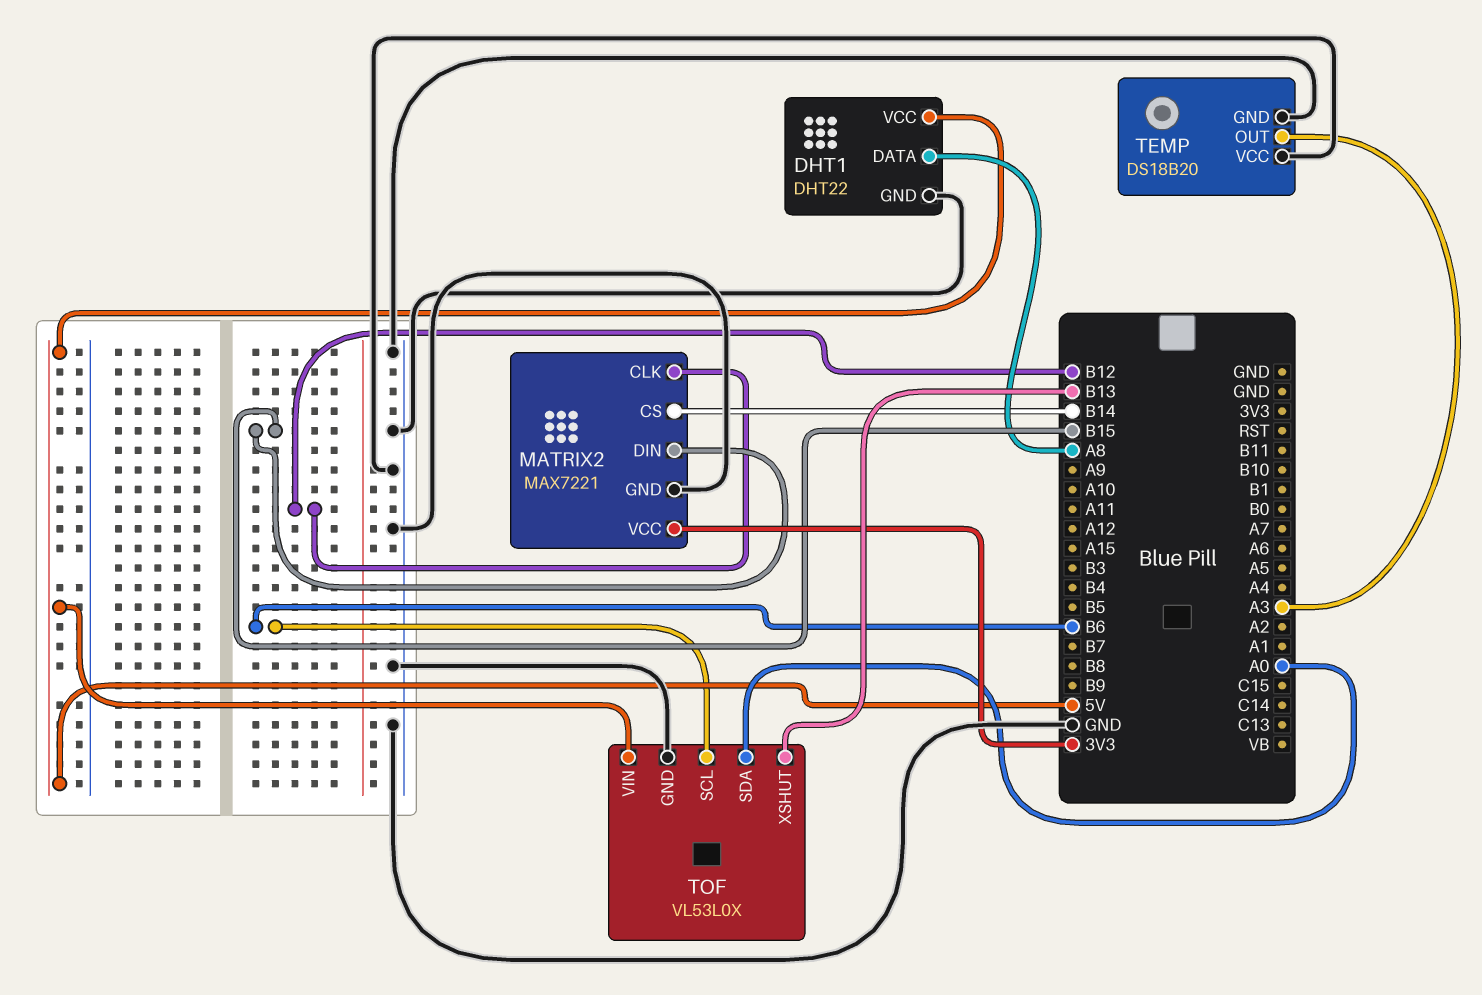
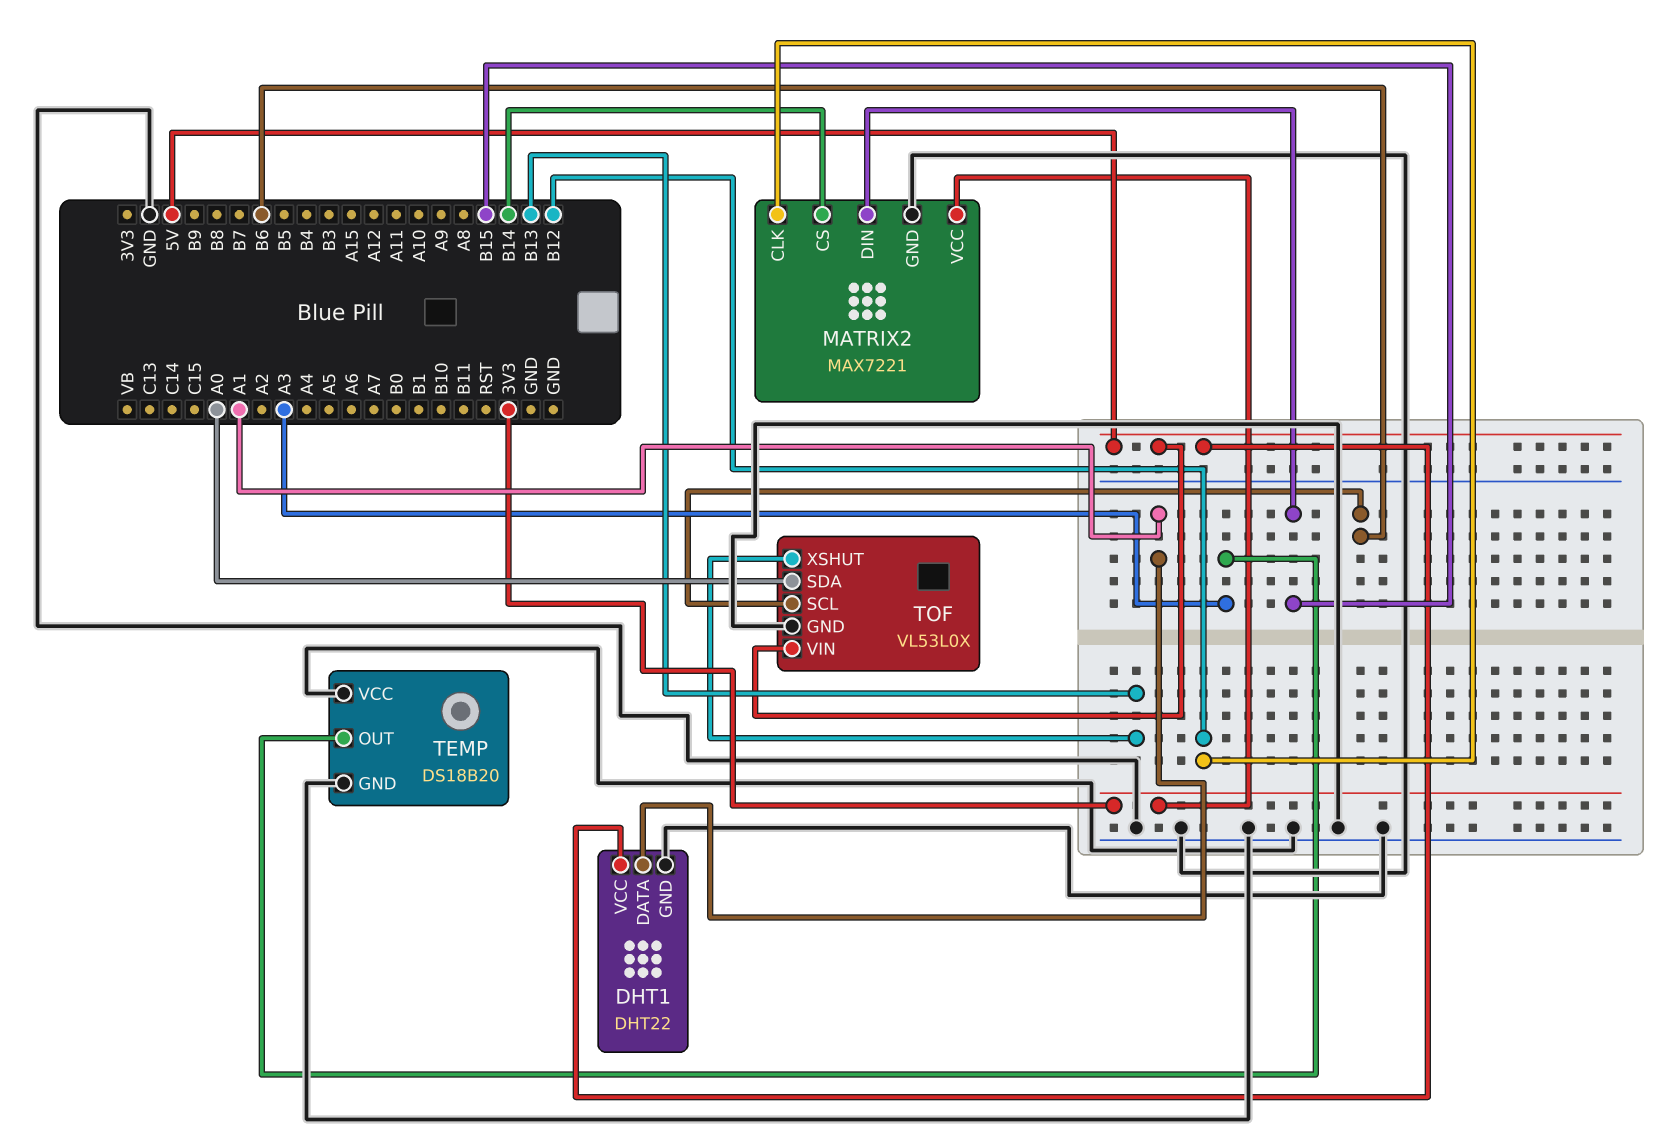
DHT1 pin DATA: A8 -> A1

